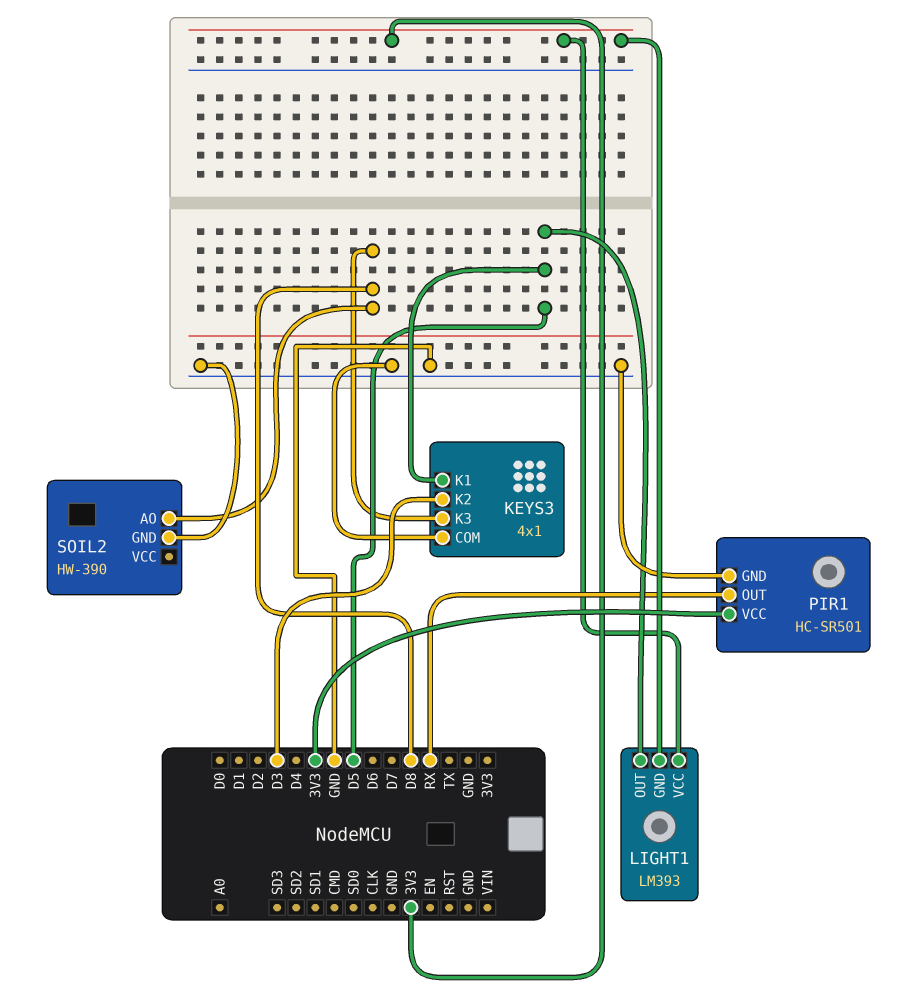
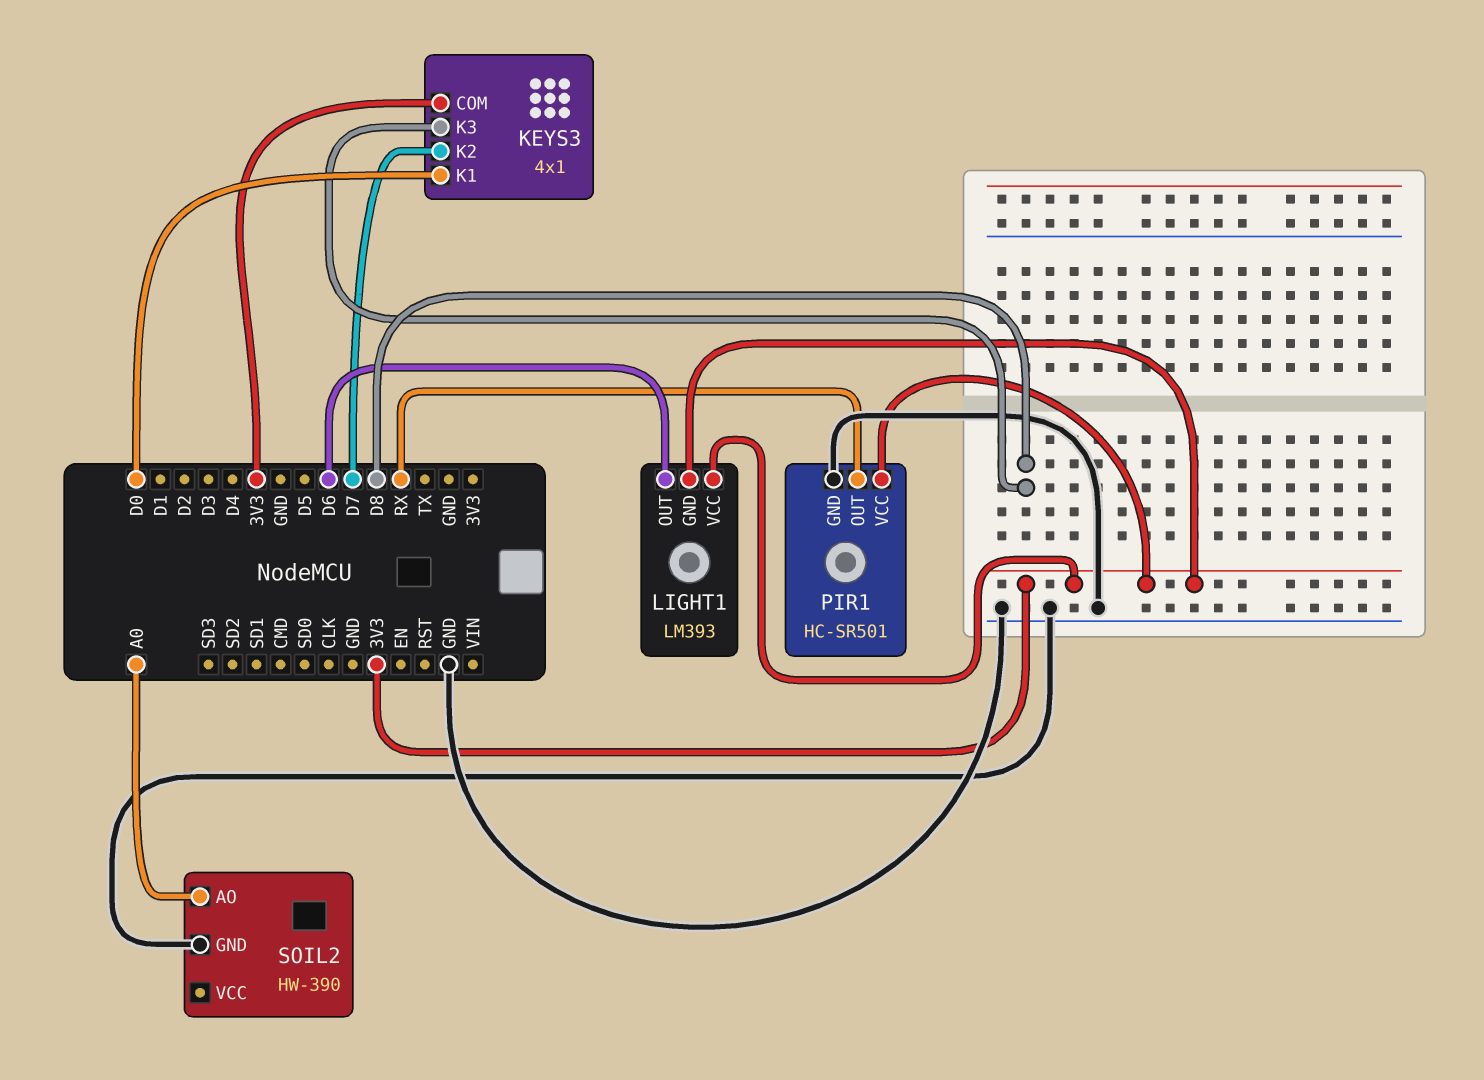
KEYS3 pin COM: GND -> 3V3
KEYS3 pin K1: D5 -> D0
KEYS3 pin K2: D3 -> D7
LIGHT1 pin OUT: D5 -> D6
SOIL2 pin AO: D8 -> A0

